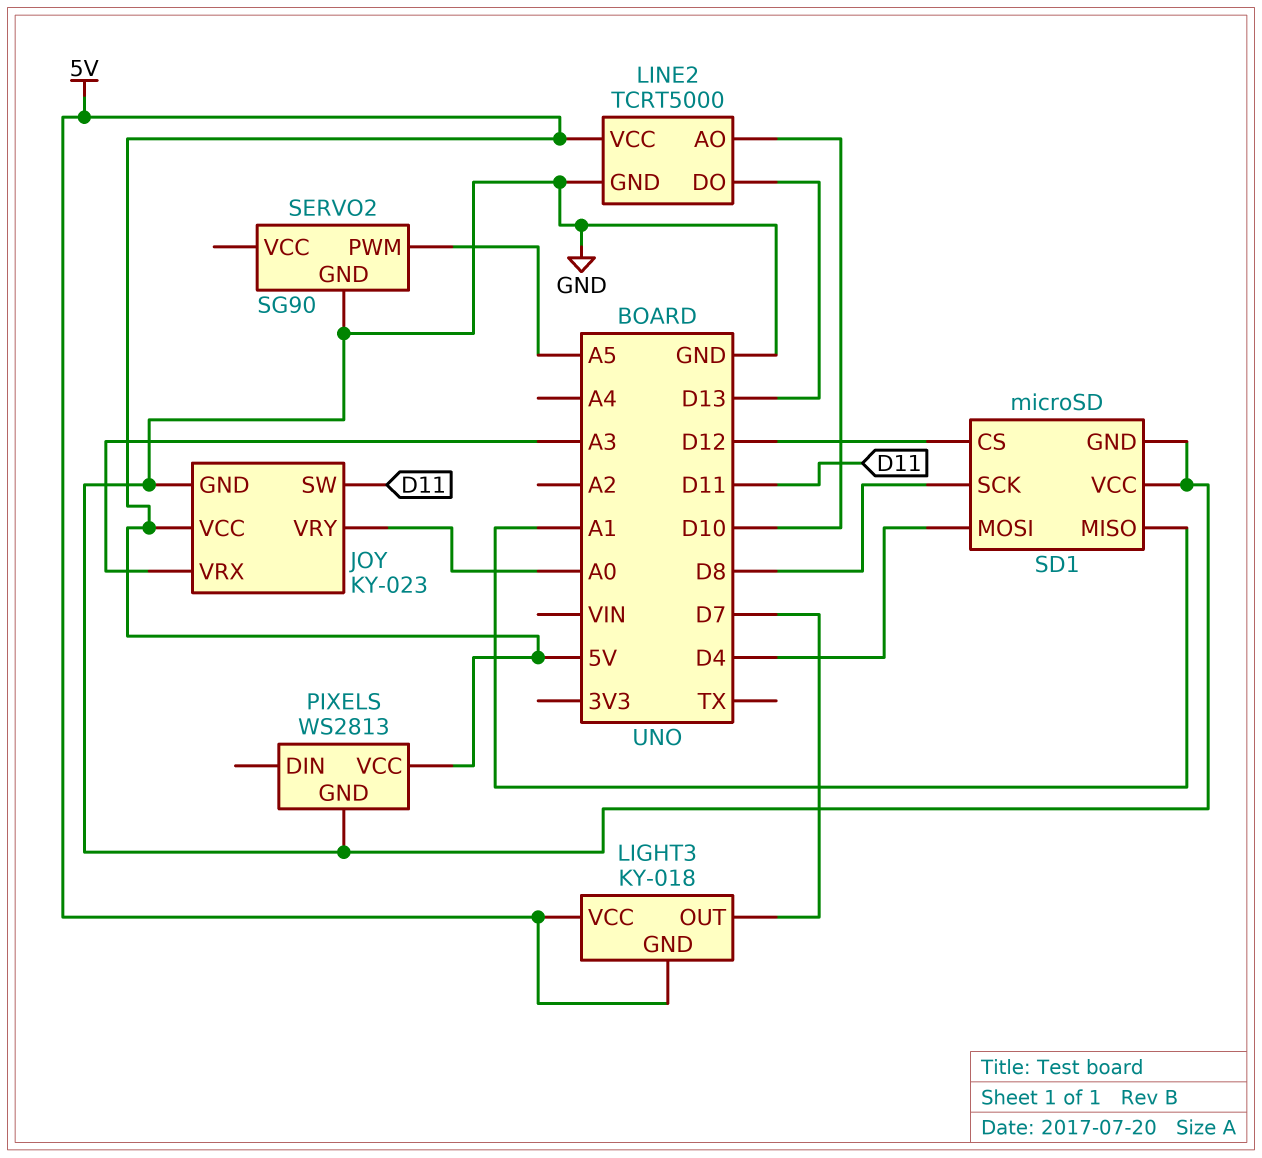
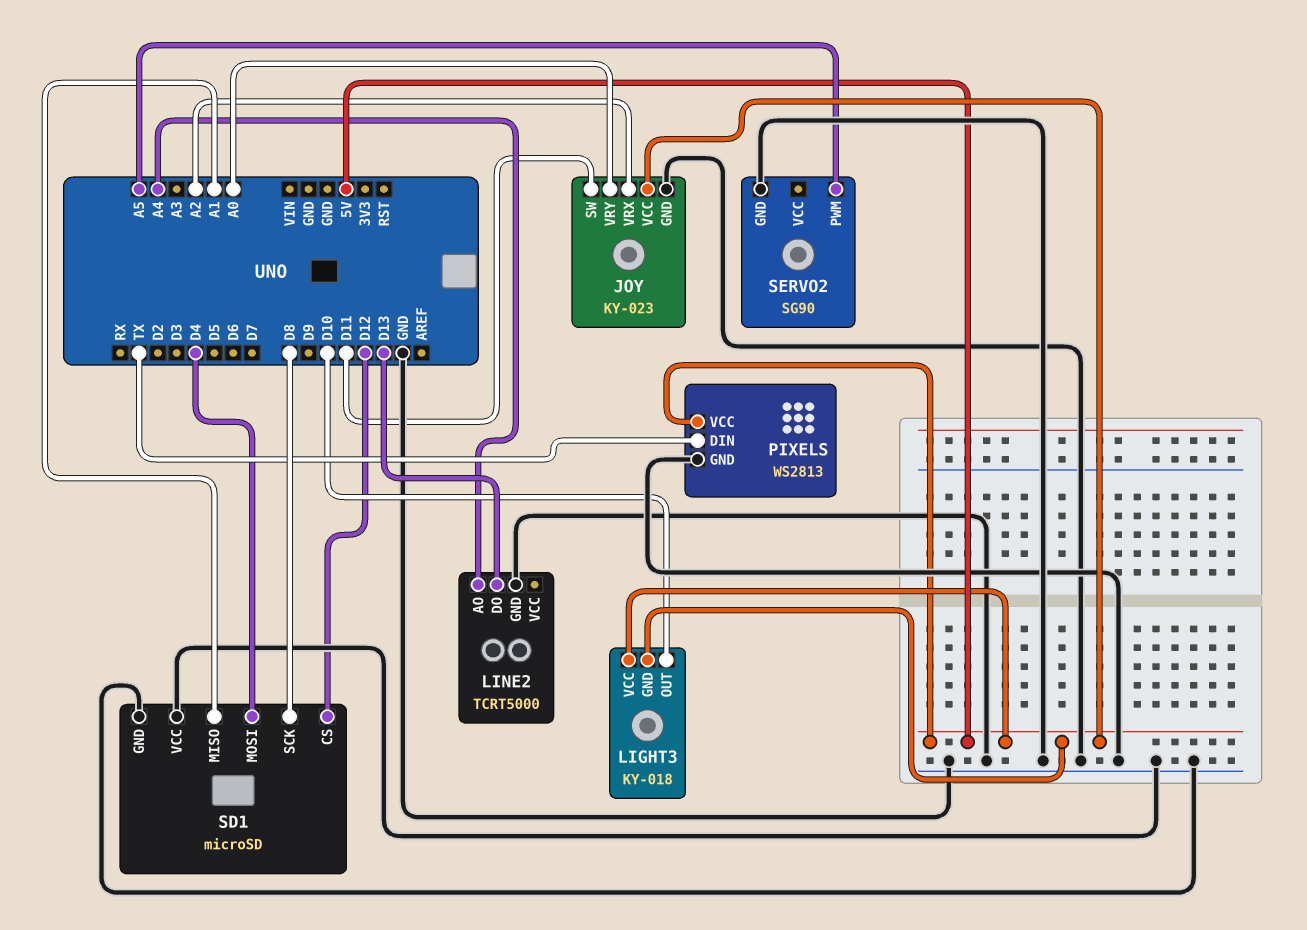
JOY pin VRX: A3 -> A2
LIGHT3 pin OUT: D7 -> D10
LINE2 pin AO: D10 -> A4
LINE2 pin VCC: 5V -> none
PIXELS pin DIN: none -> TX

